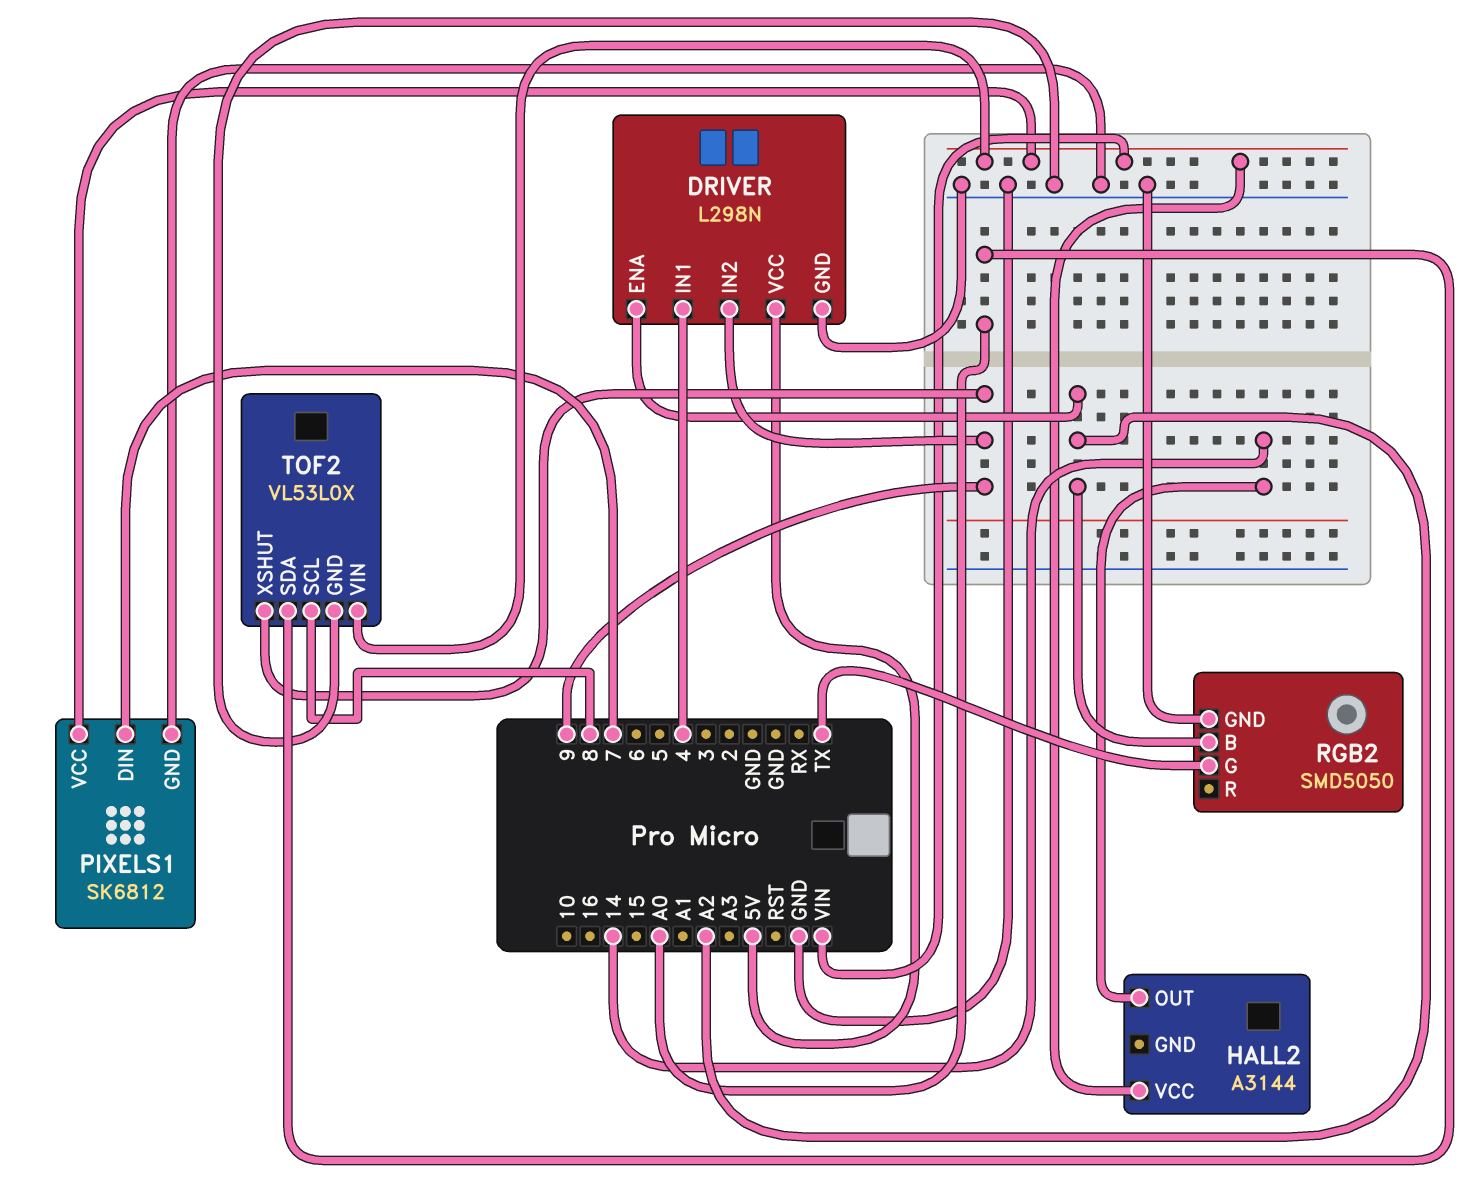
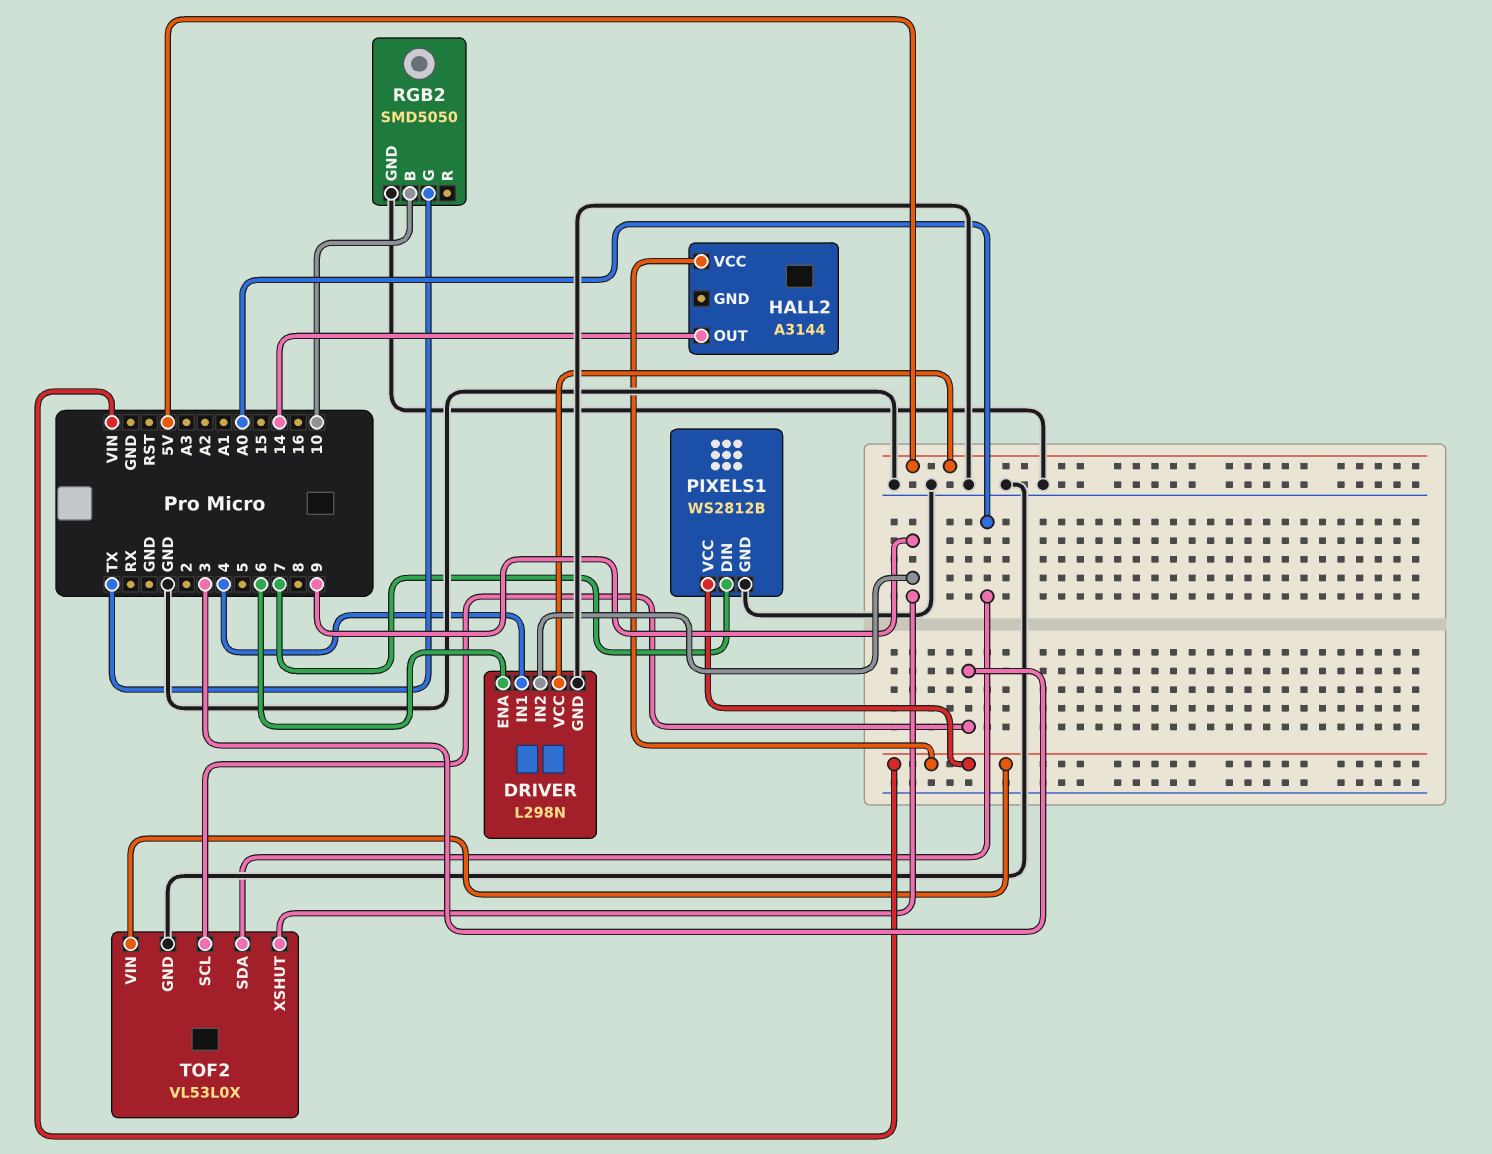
DRIVER pin ENA: A2 -> 6
PIXELS1: SK6812 -> WS2812B
RGB2 pin B: A2 -> 10
TOF2 pin SCL: 8 -> 3

